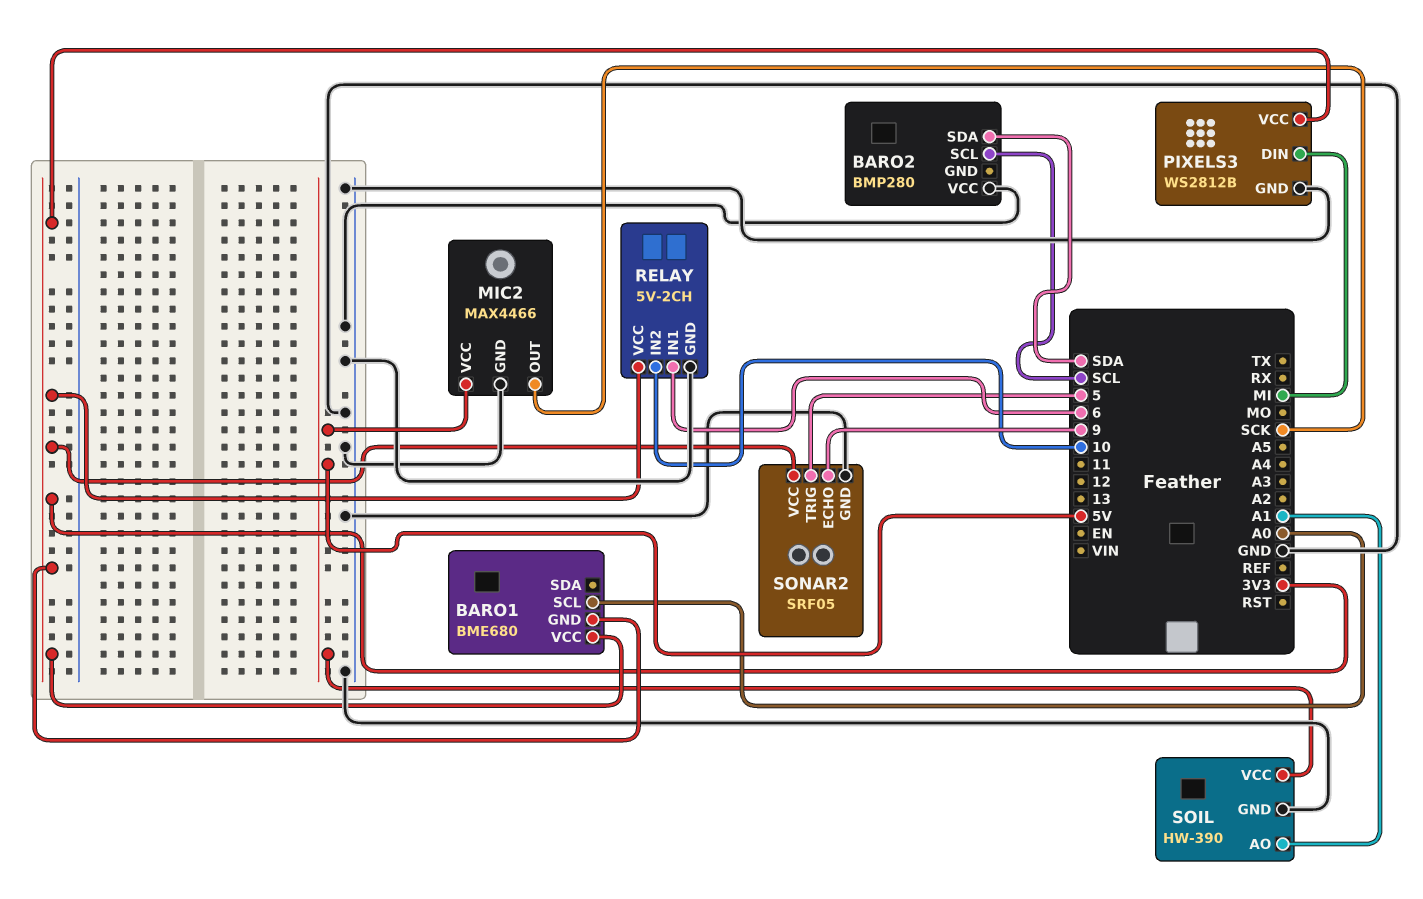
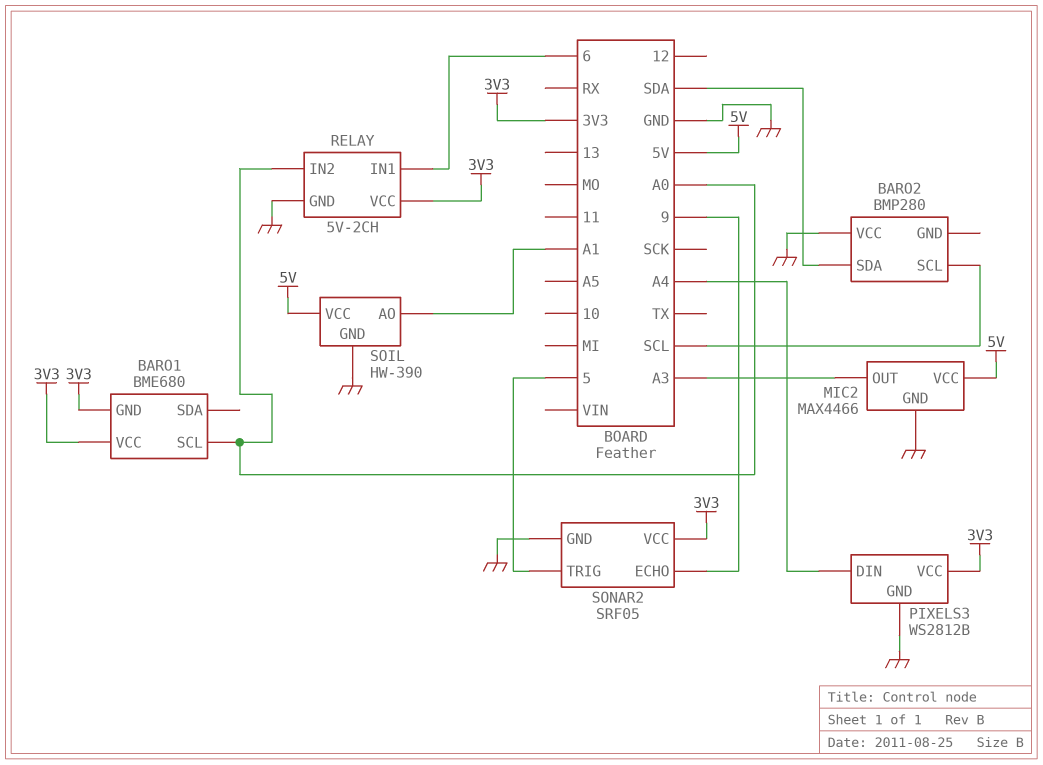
MIC2 pin OUT: SCK -> A3
PIXELS3 pin DIN: MI -> A4
RELAY pin IN2: 10 -> A0

